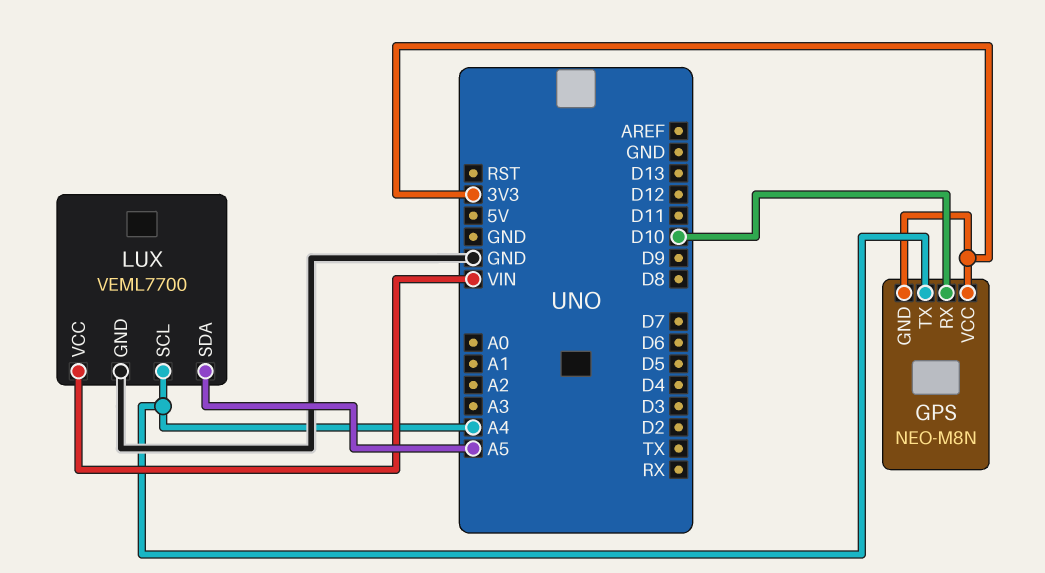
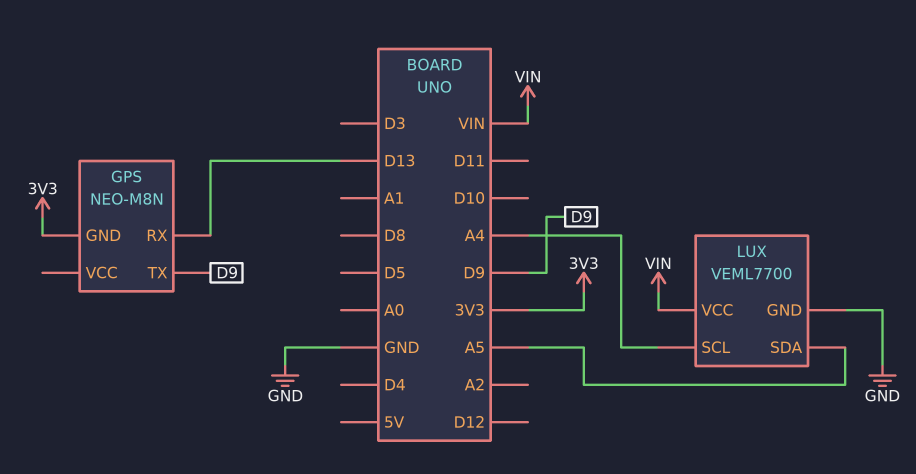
GPS pin RX: D10 -> D13
GPS pin TX: A4 -> D9
GPS pin VCC: 3V3 -> none

